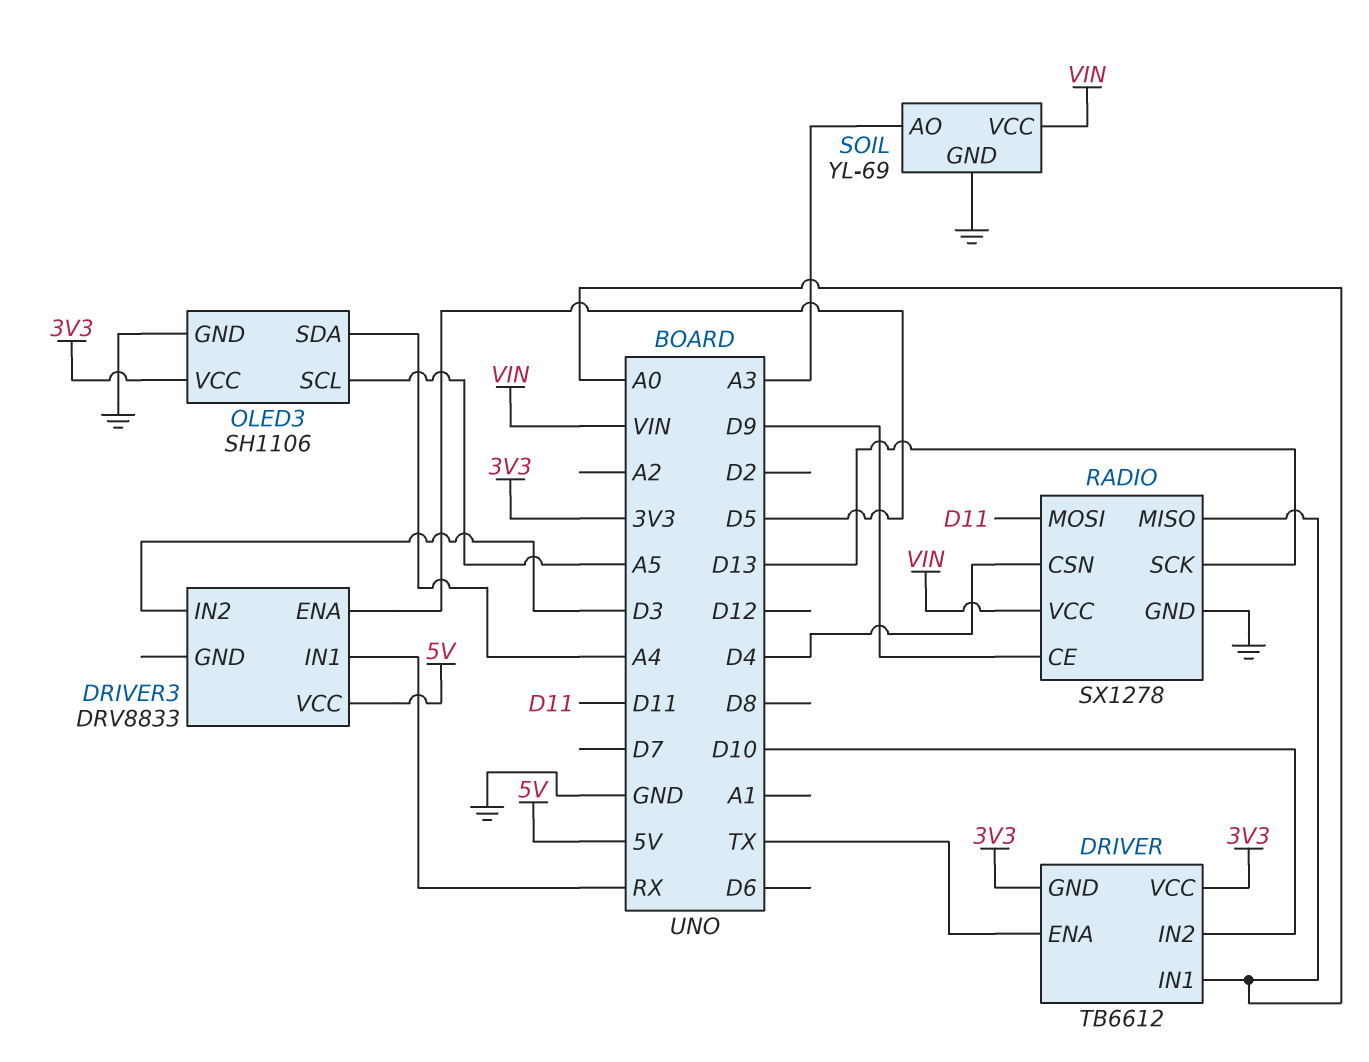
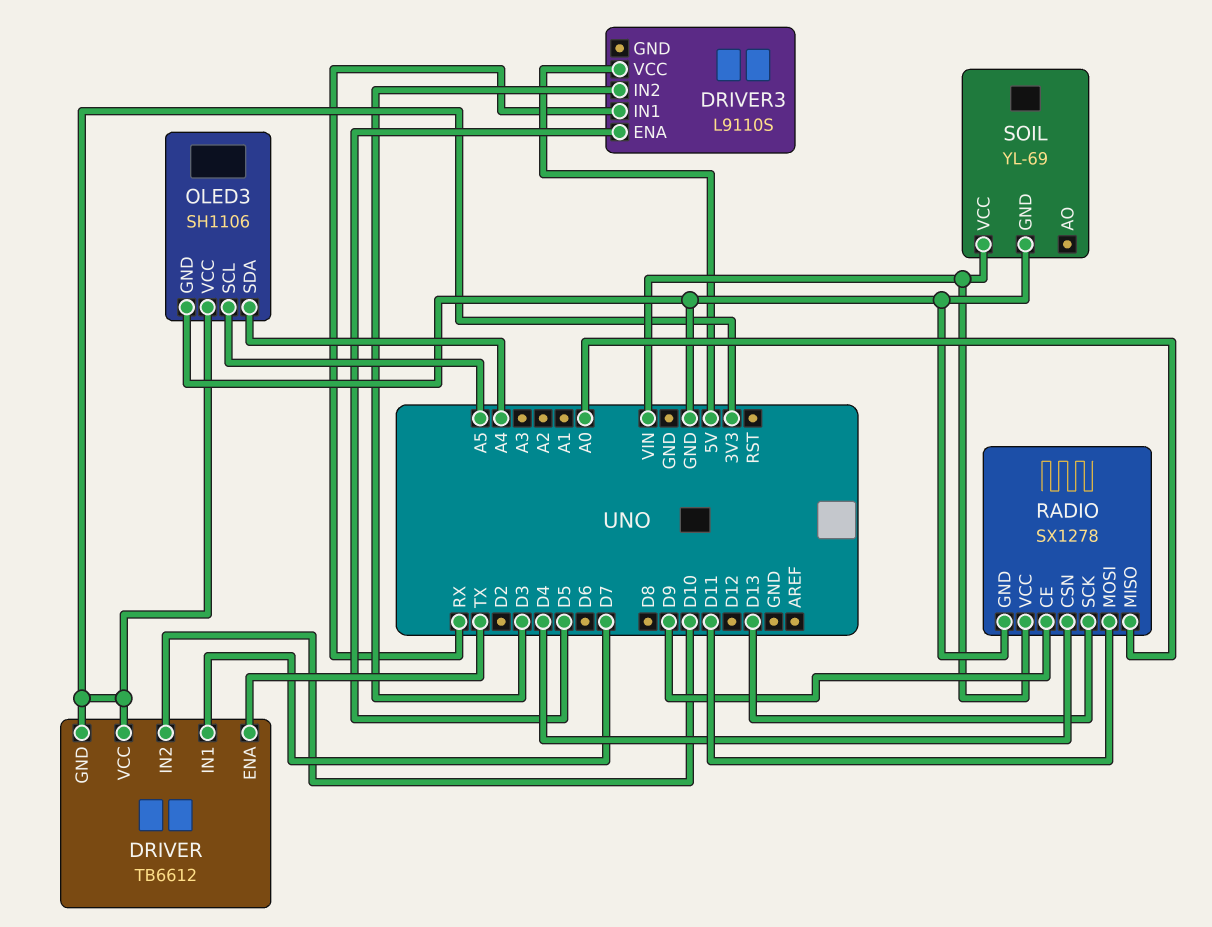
DRIVER pin IN1: A0 -> D7
DRIVER3: DRV8833 -> L9110S
SOIL pin AO: A3 -> none

